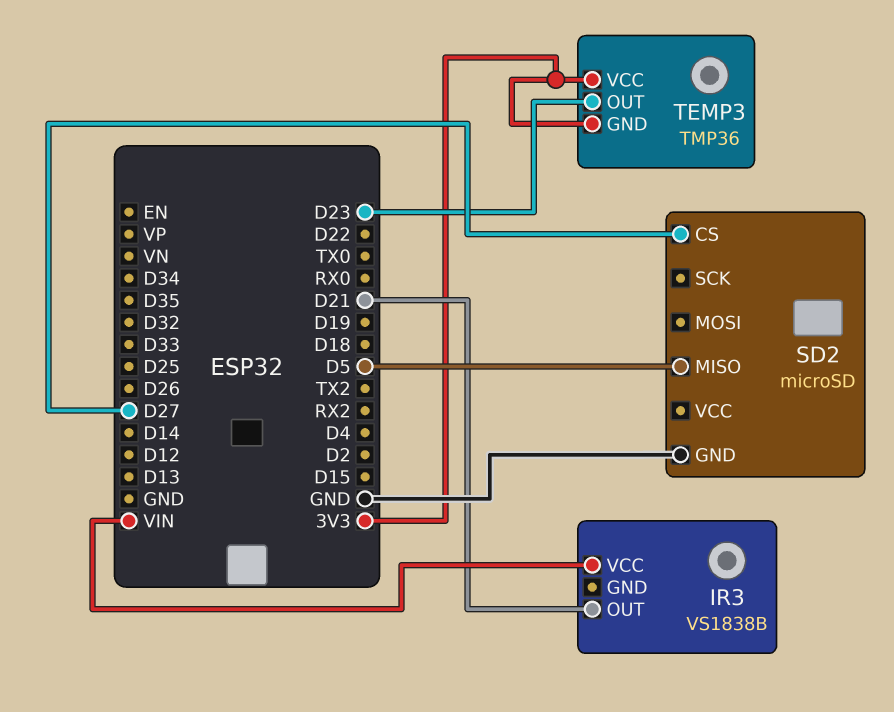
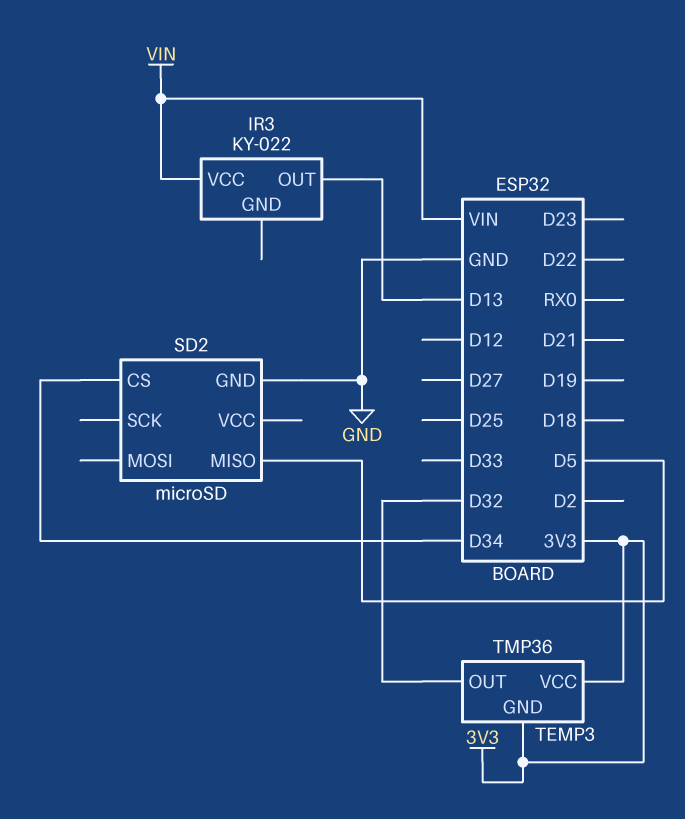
IR3: VS1838B -> KY-022
IR3 pin OUT: D21 -> D13
SD2 pin CS: D27 -> D34
TEMP3 pin OUT: D23 -> D32

